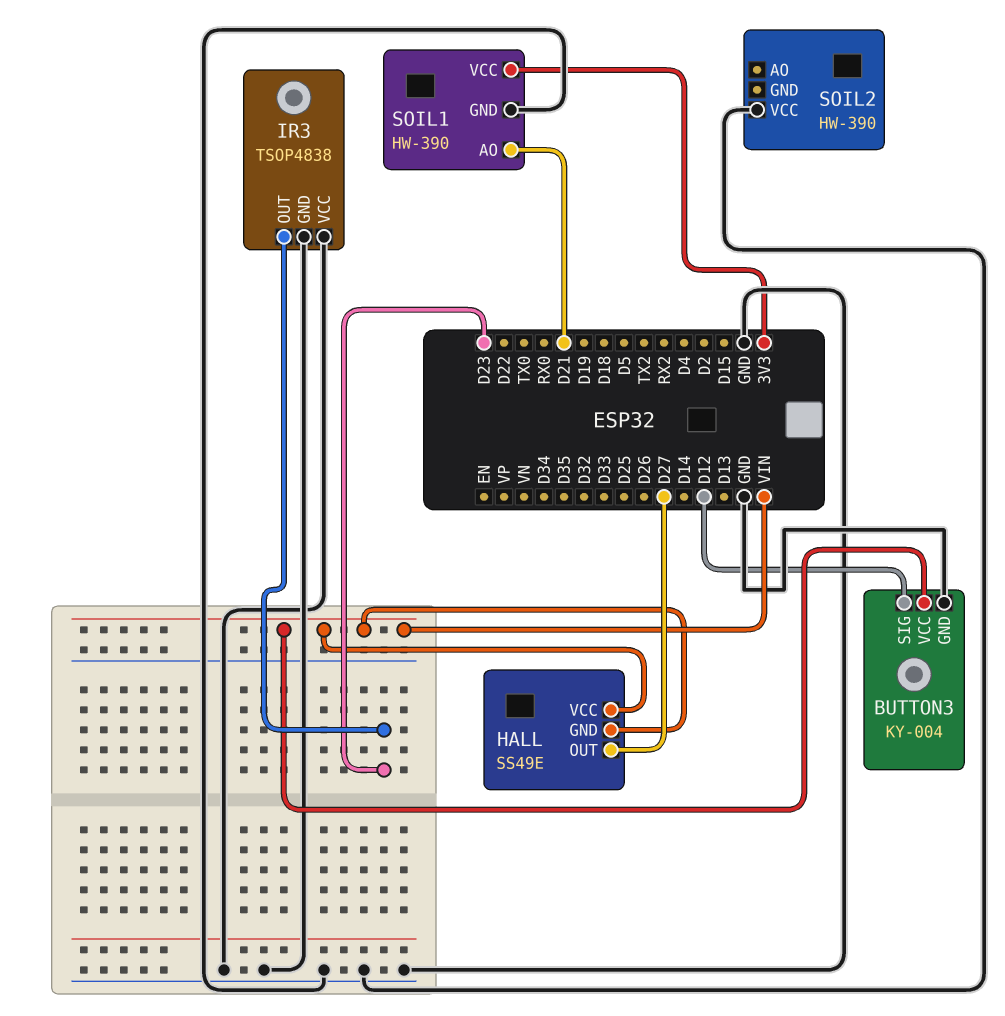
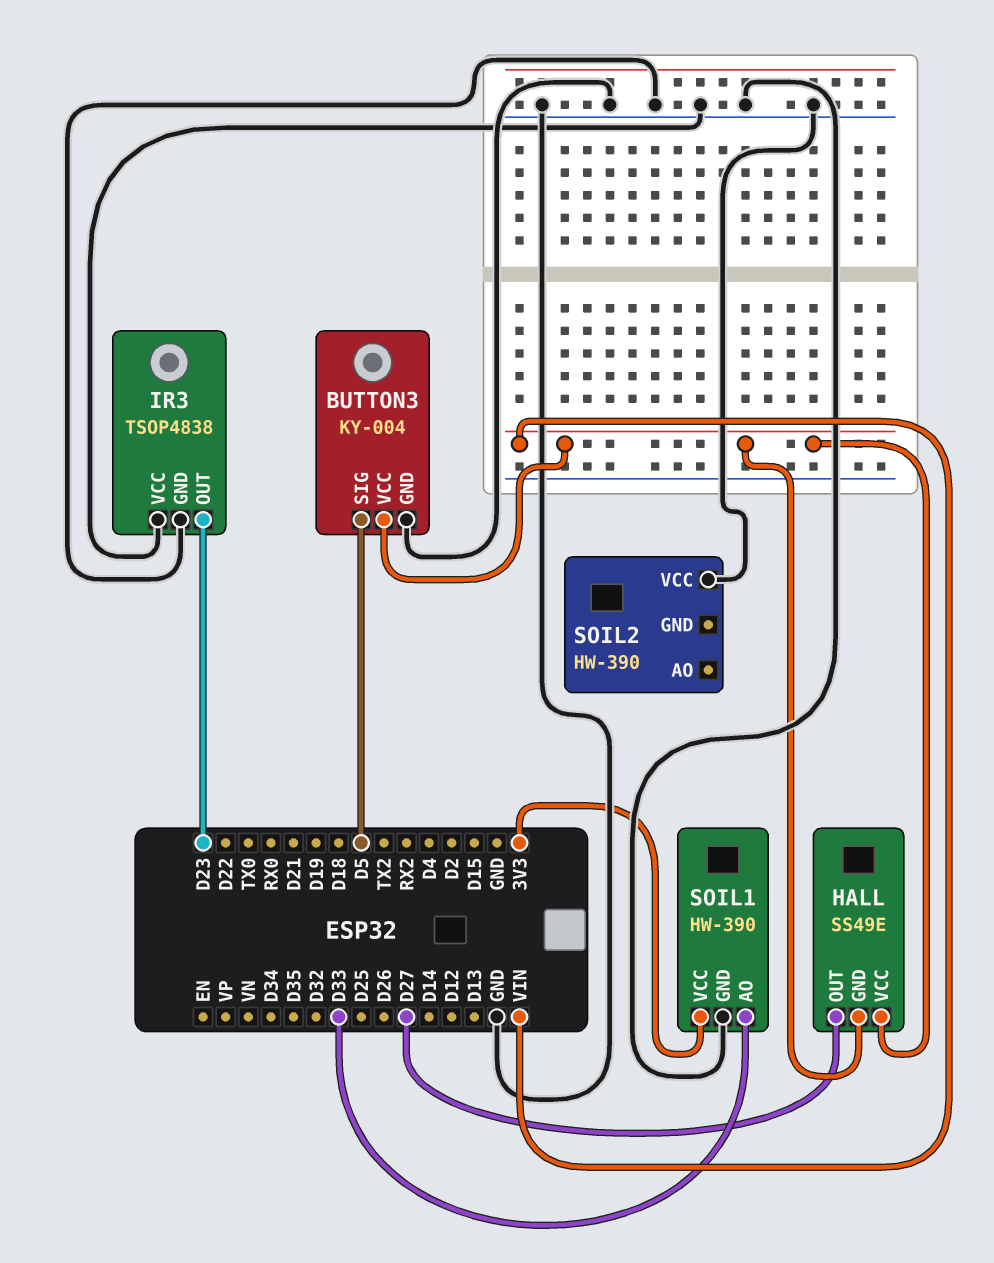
BUTTON3 pin SIG: D12 -> D5
SOIL1 pin AO: D21 -> D33

